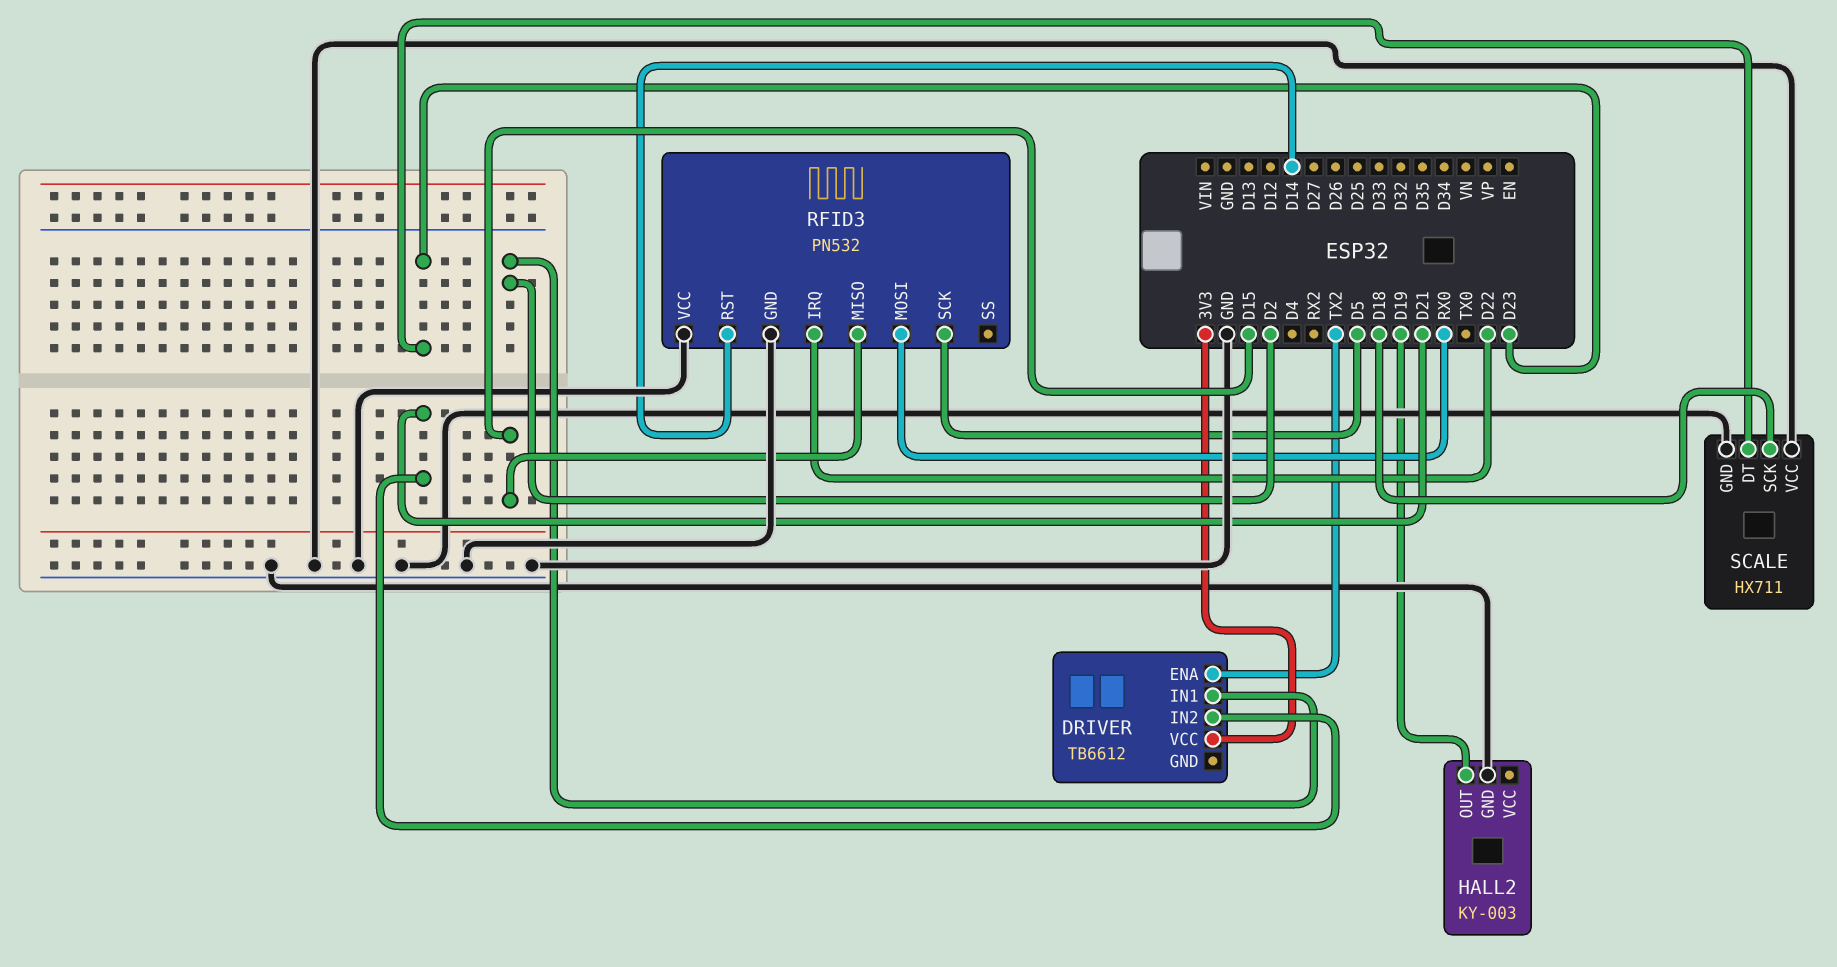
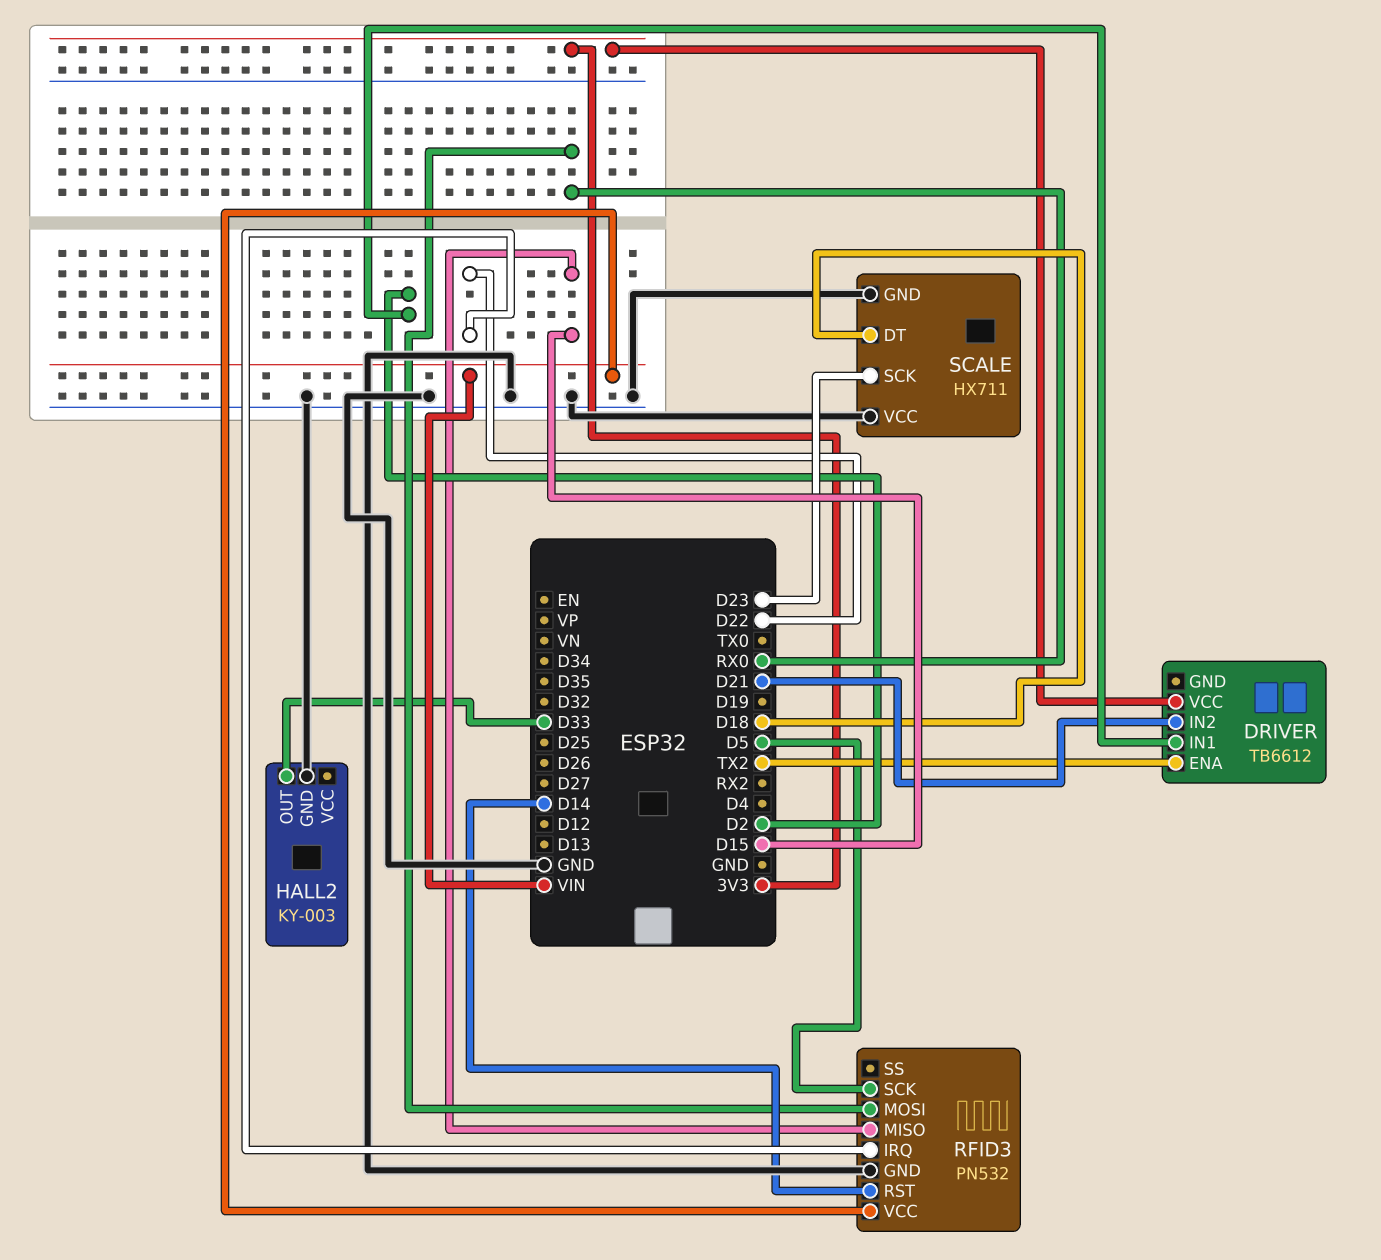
HALL2 pin OUT: D19 -> D33
RFID3 pin VCC: GND -> VIN
SCALE pin DT: D23 -> D18
SCALE pin SCK: D18 -> D23

